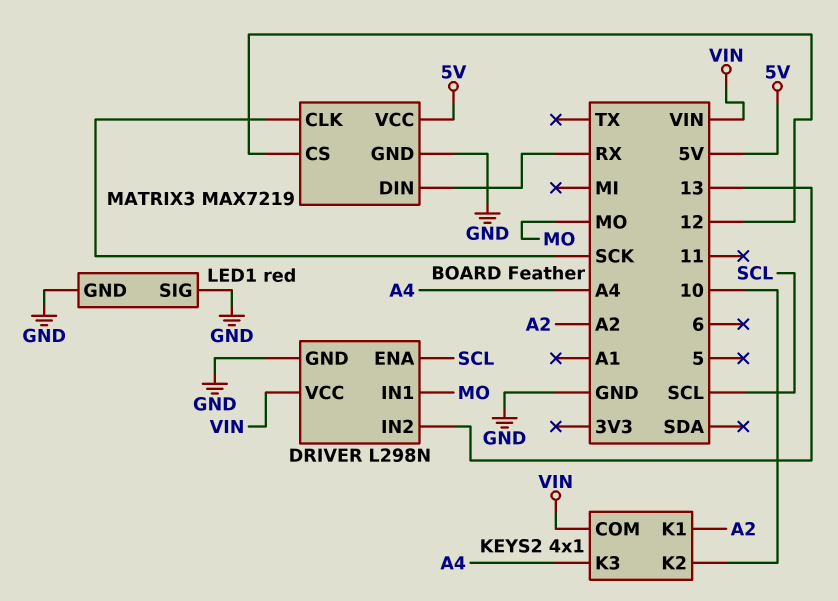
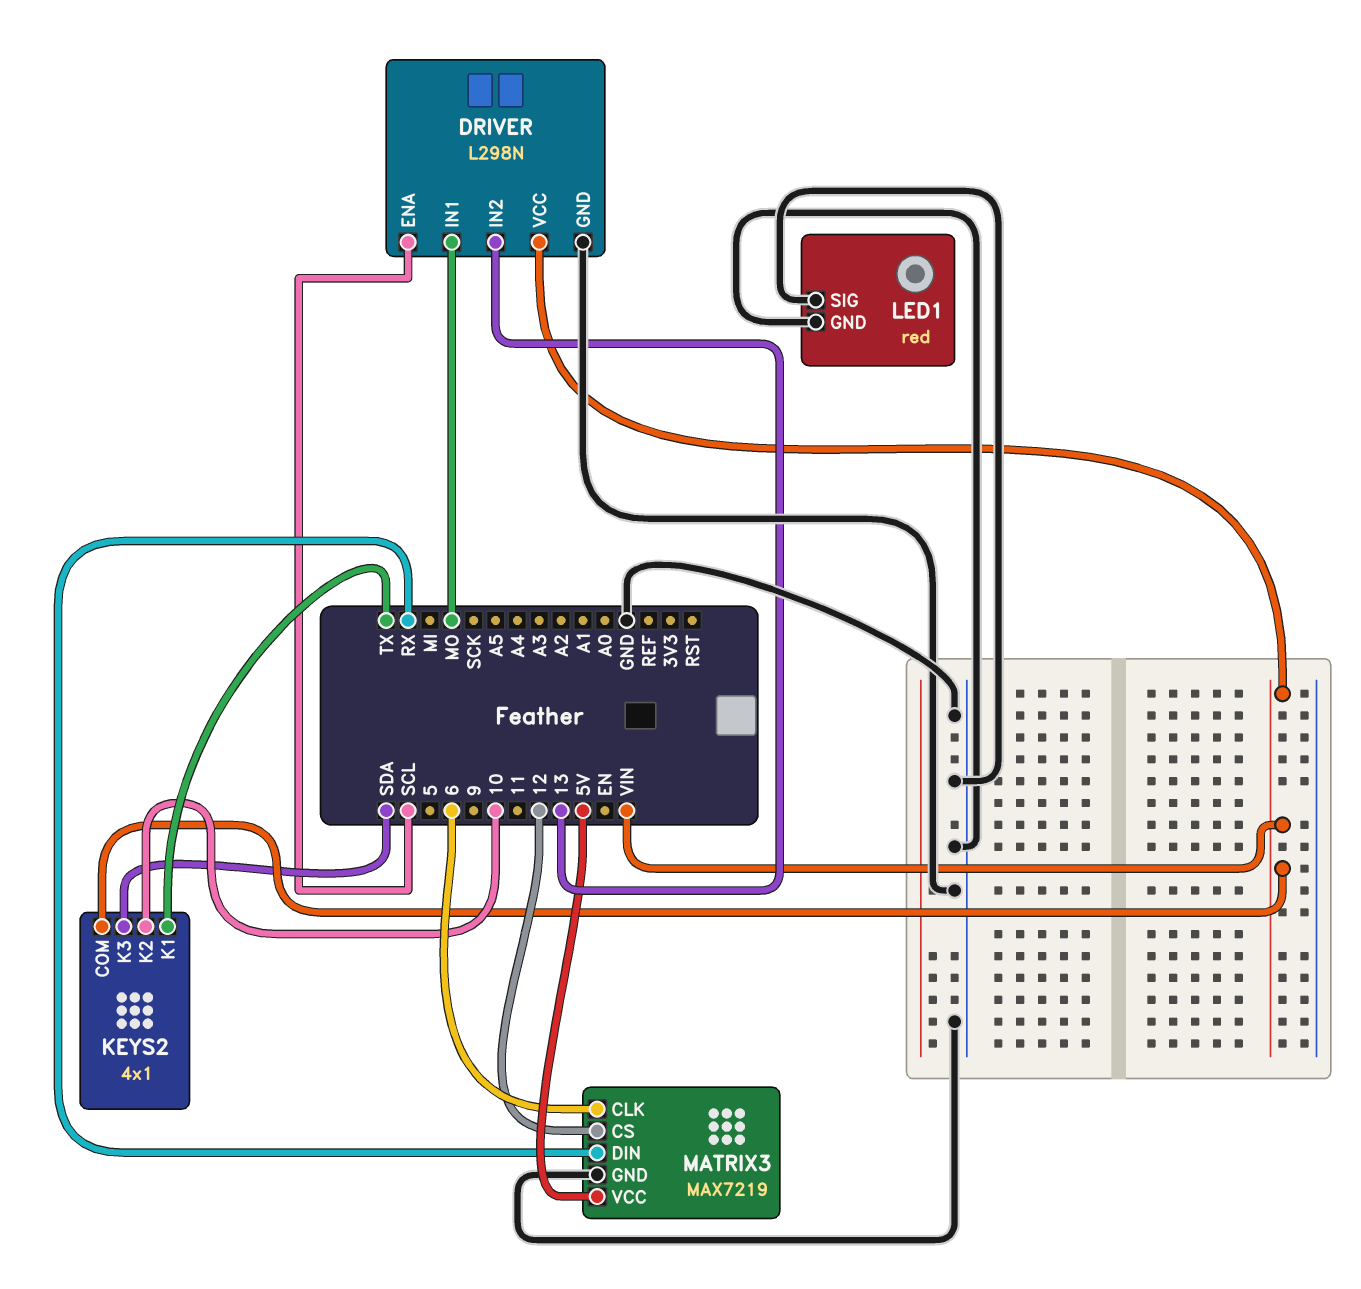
KEYS2 pin K1: A2 -> TX
KEYS2 pin K3: A4 -> SDA
MATRIX3 pin CLK: SCK -> 6

